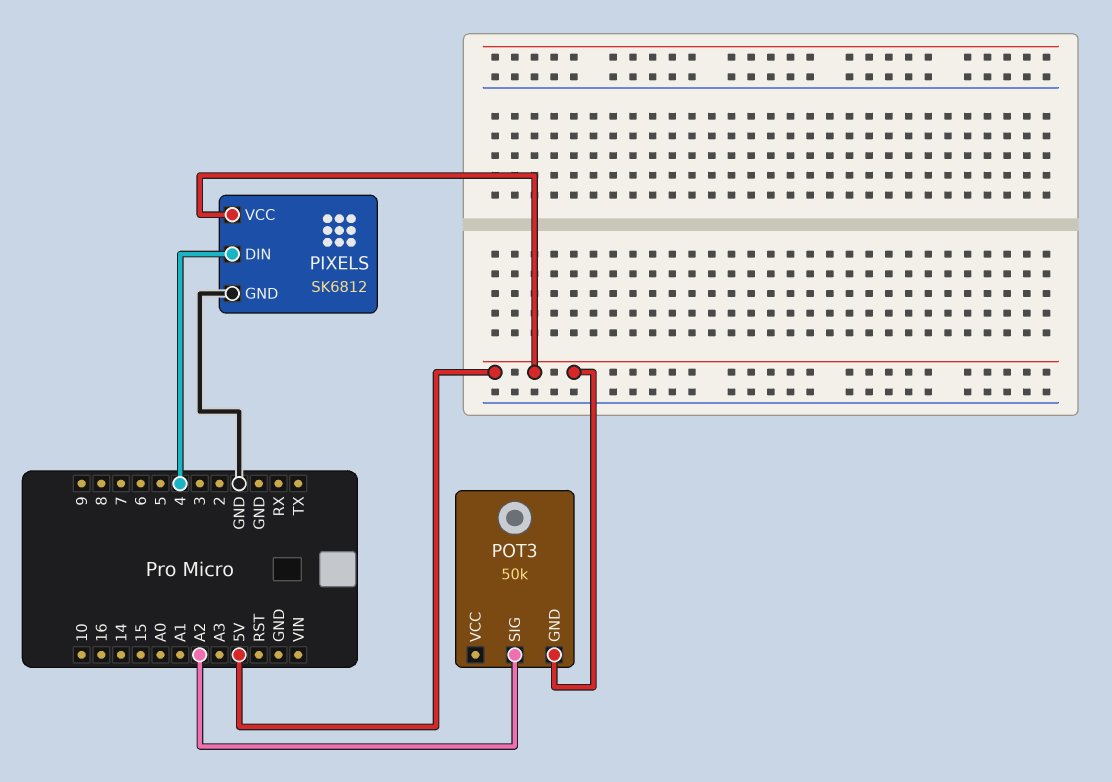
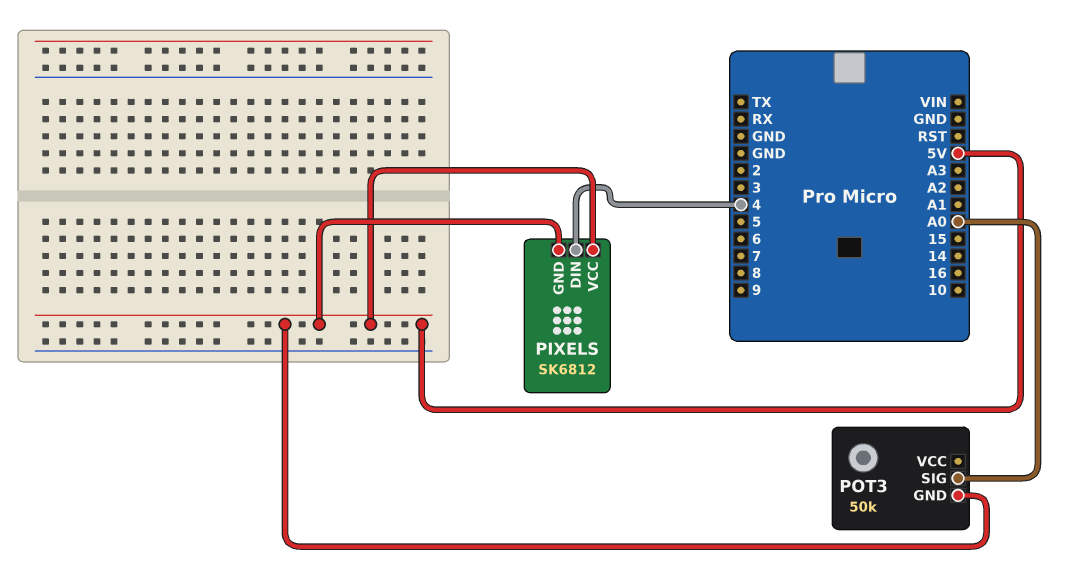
PIXELS pin GND: GND -> 5V
POT3 pin SIG: A2 -> A0

